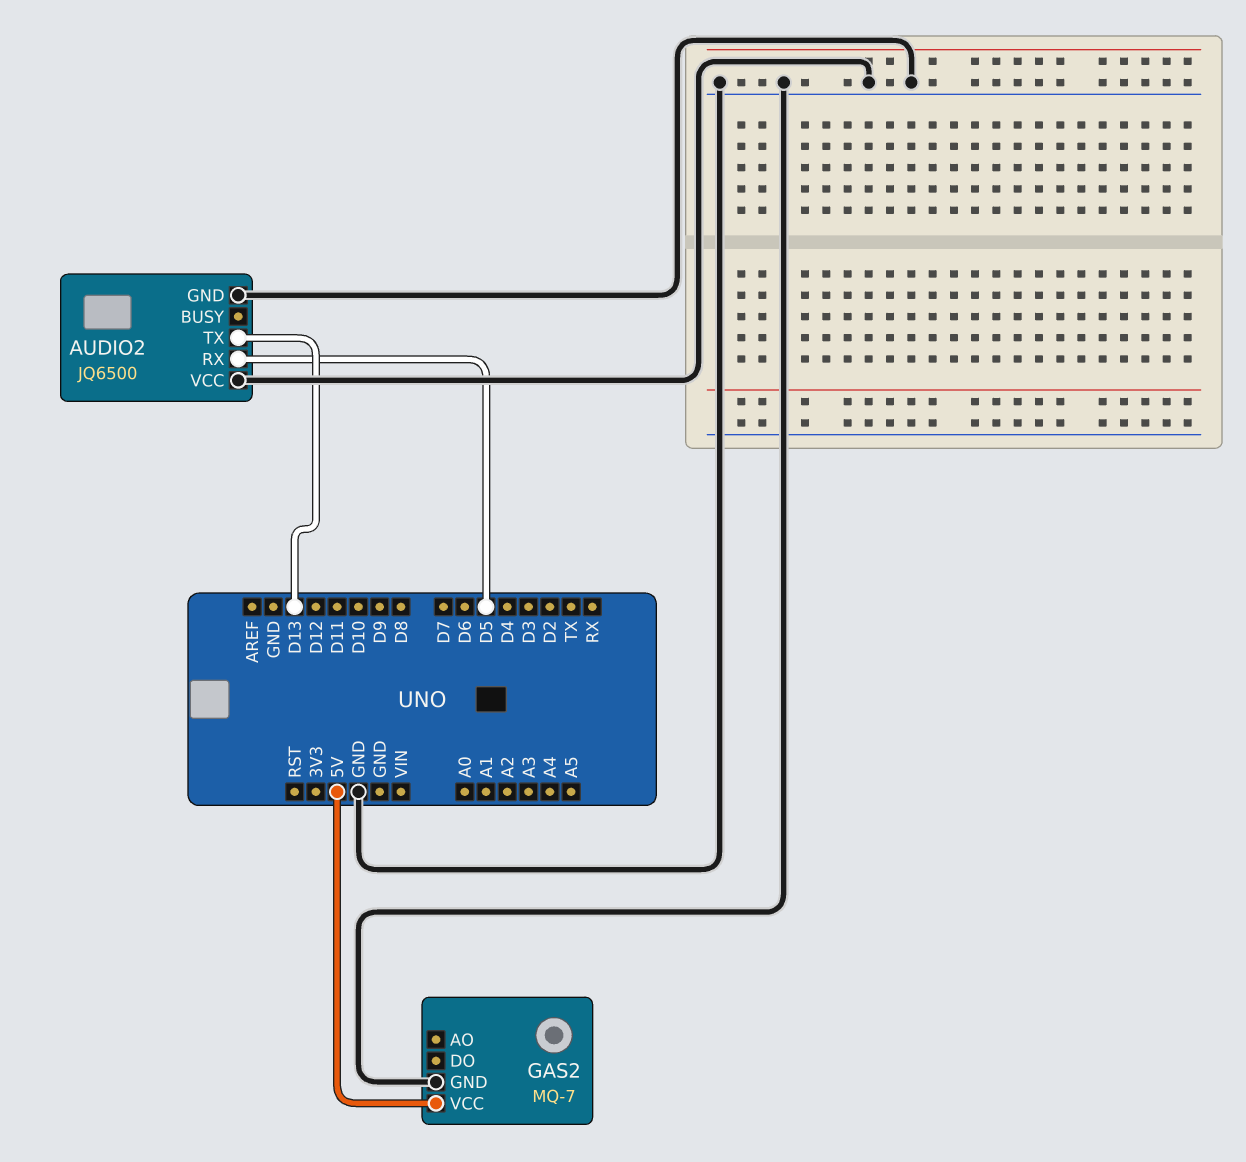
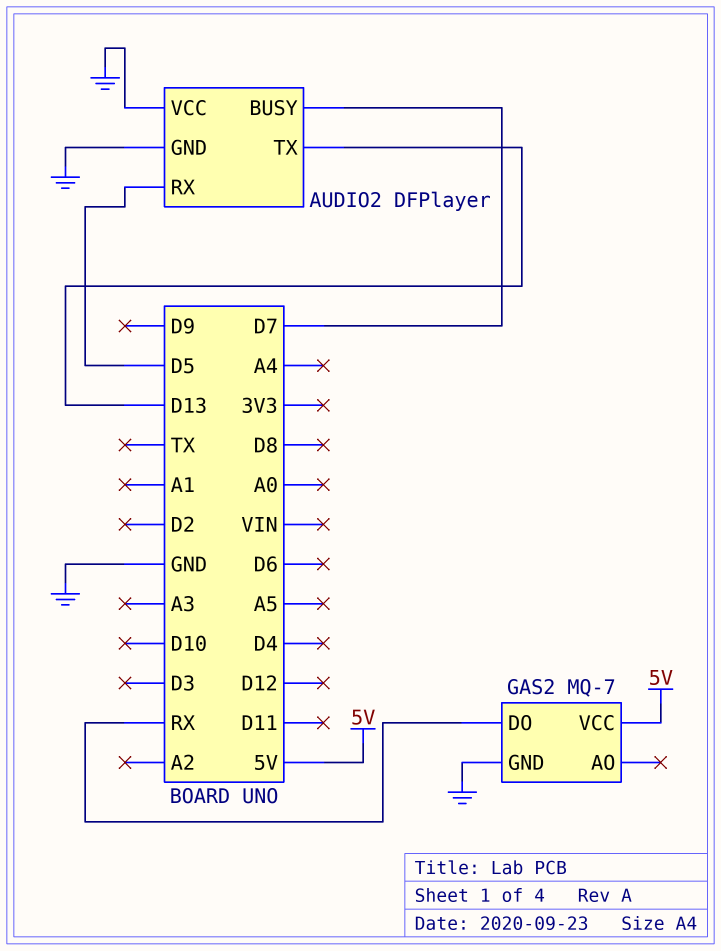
AUDIO2: JQ6500 -> DFPlayer
AUDIO2 pin BUSY: none -> D7
GAS2 pin DO: none -> RX

